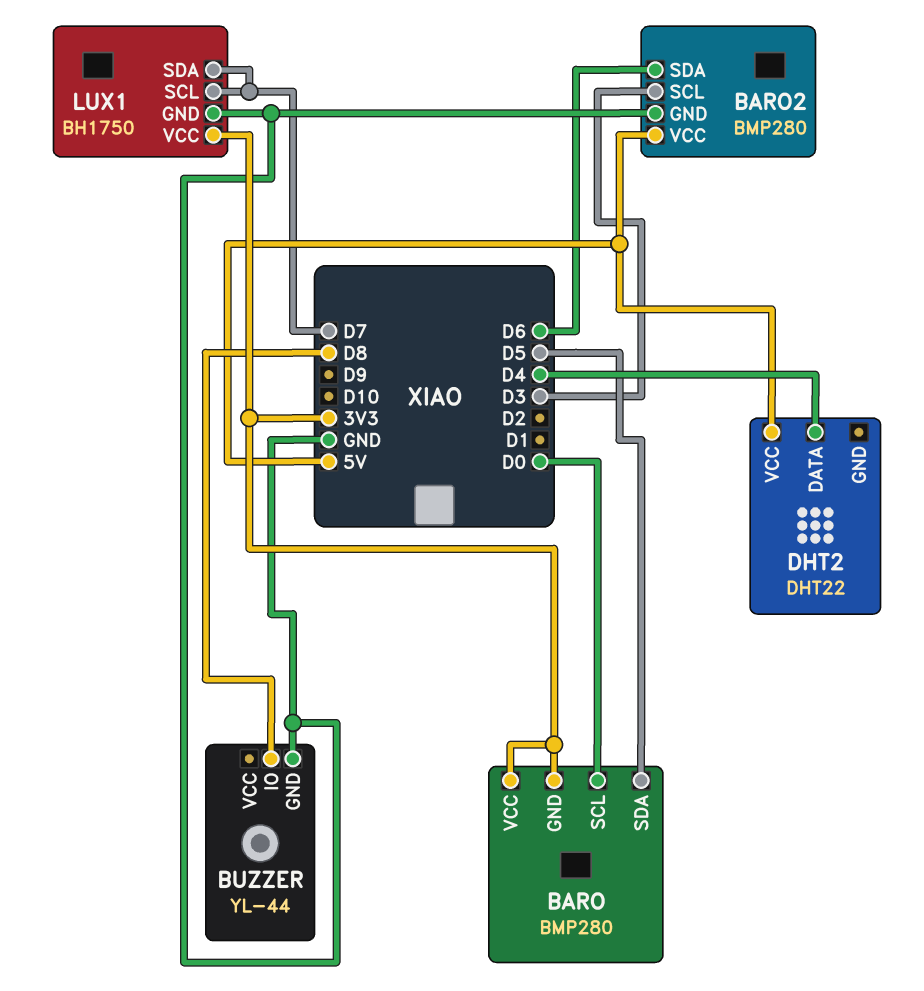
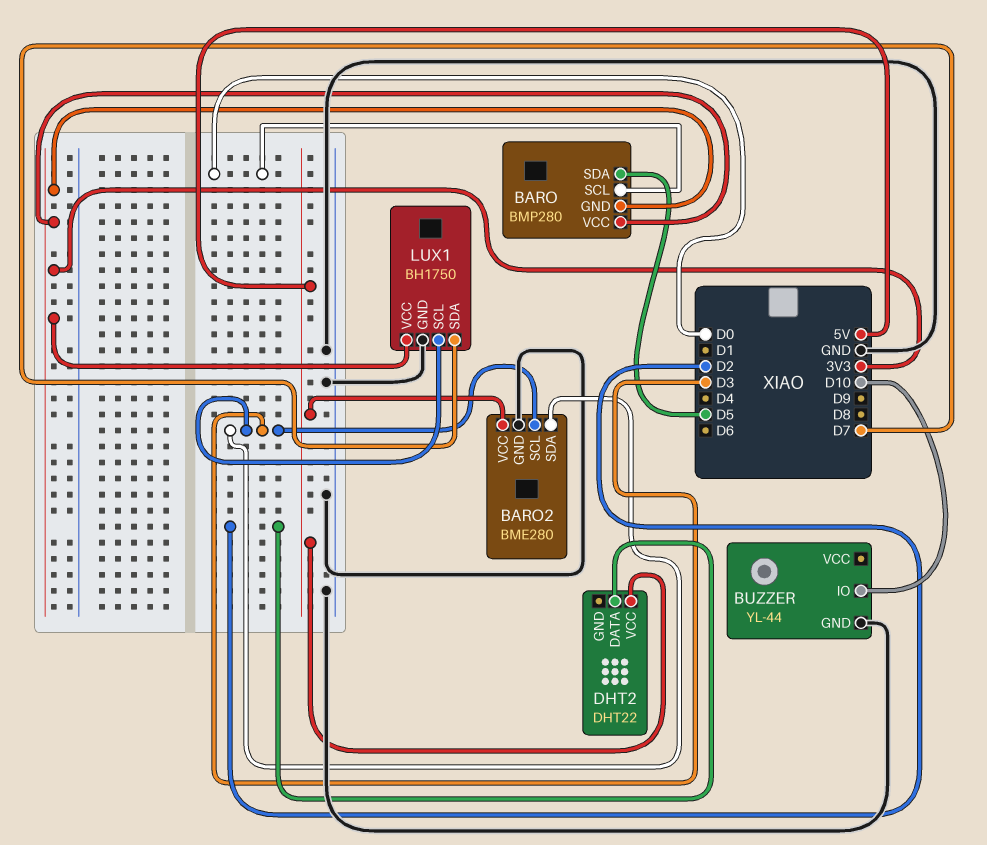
BARO2: BMP280 -> BME280
BARO2 pin SDA: D6 -> D3
BUZZER pin IO: D8 -> D10
DHT2 pin DATA: D4 -> D2
LUX1 pin SCL: D7 -> D3

